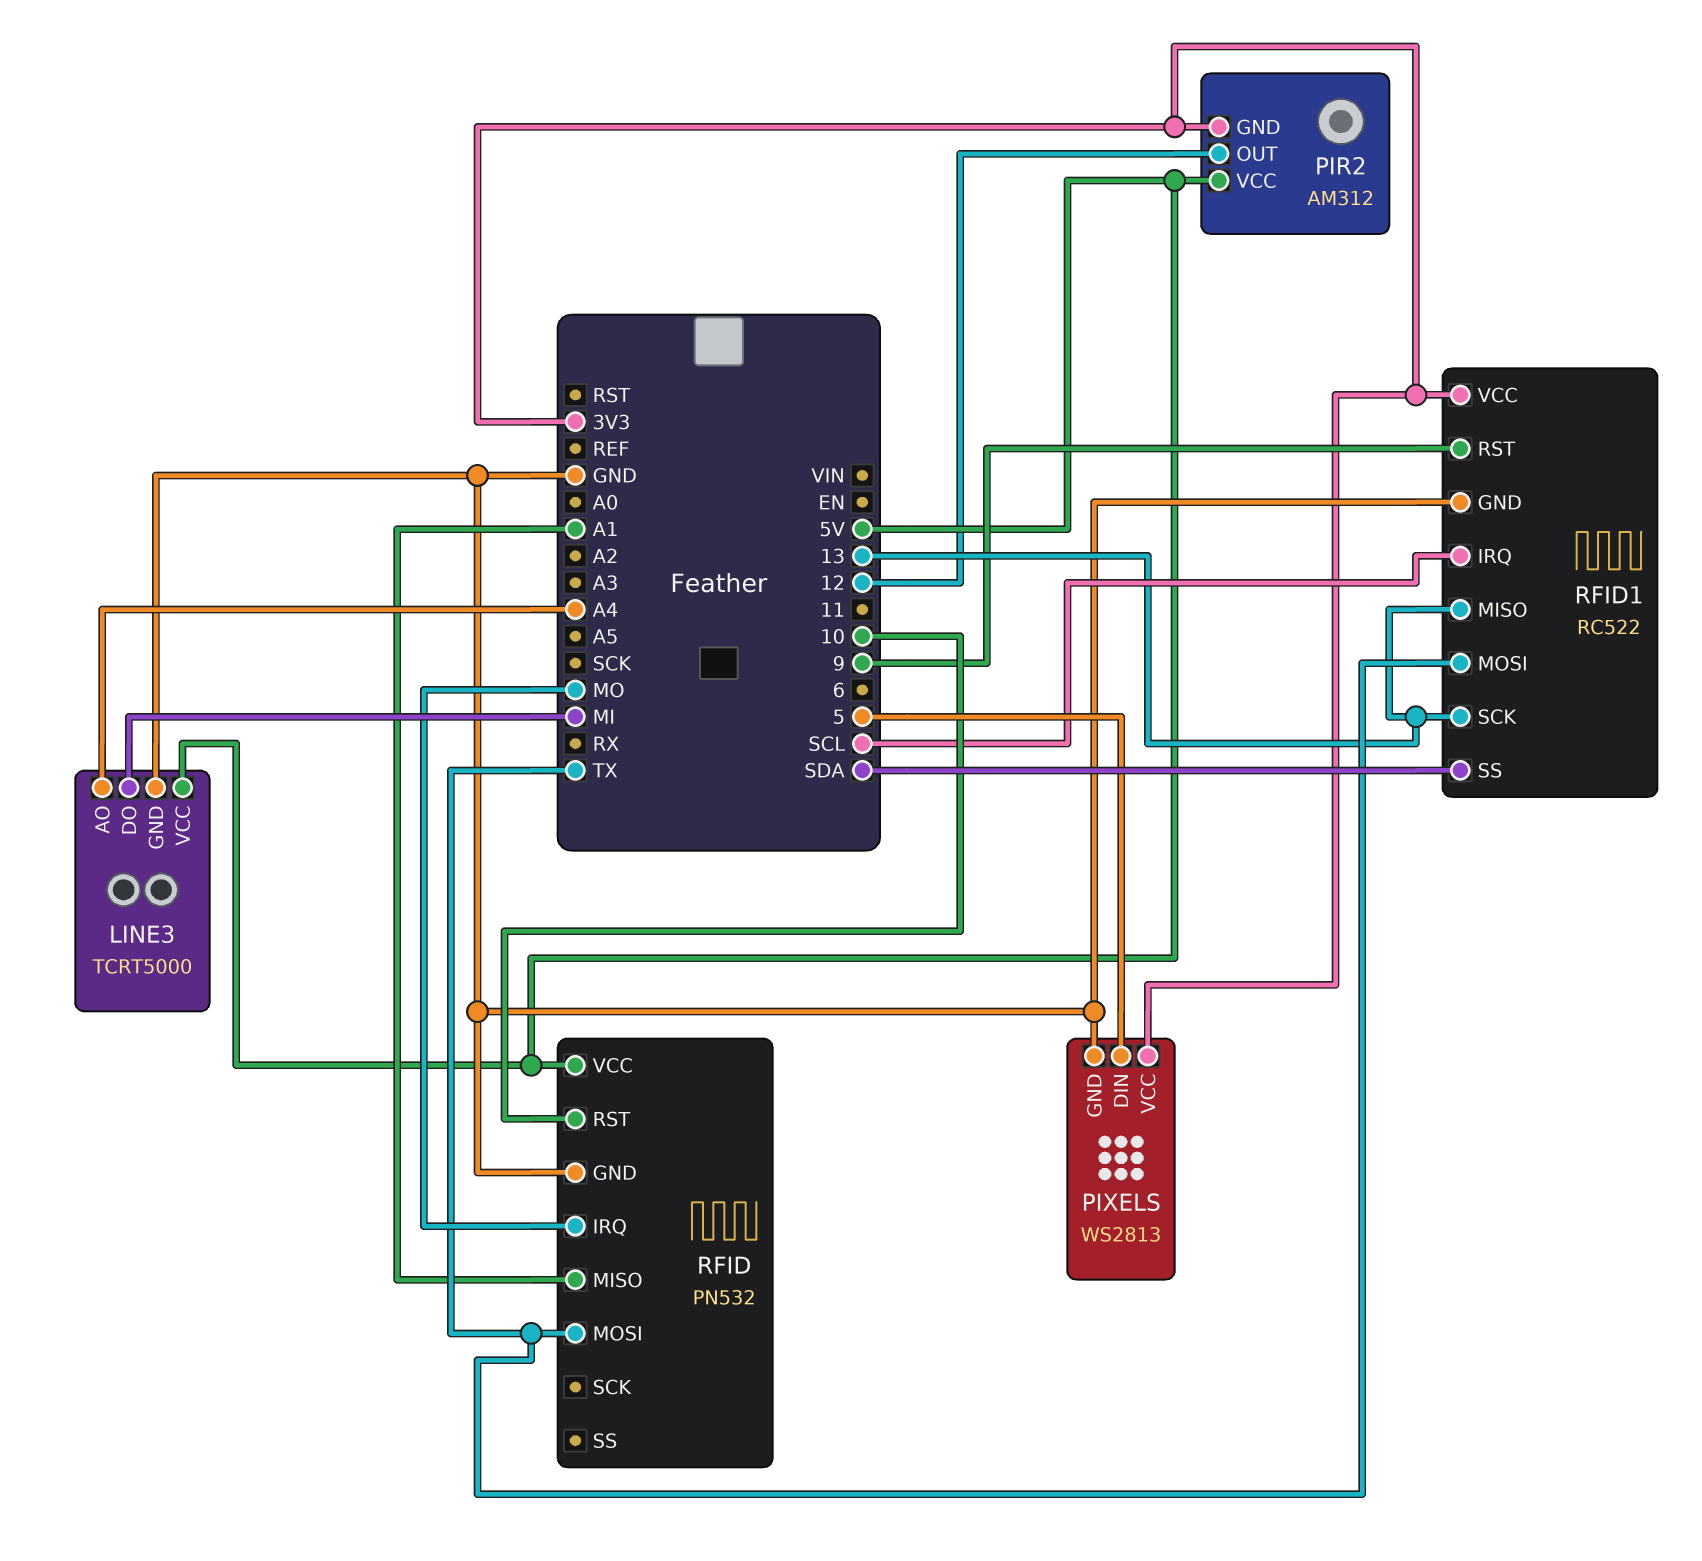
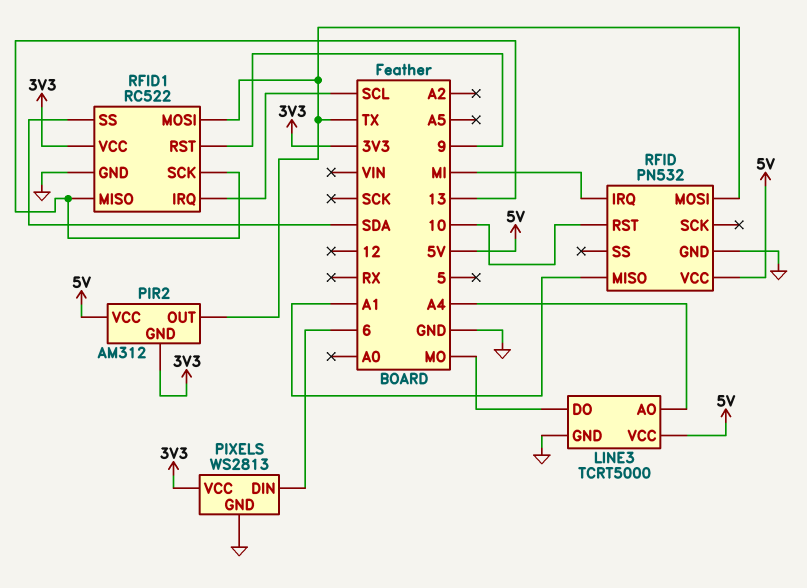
LINE3 pin DO: MI -> MO
PIR2 pin OUT: 12 -> TX
PIXELS pin DIN: 5 -> 6
RFID pin IRQ: MO -> MI

